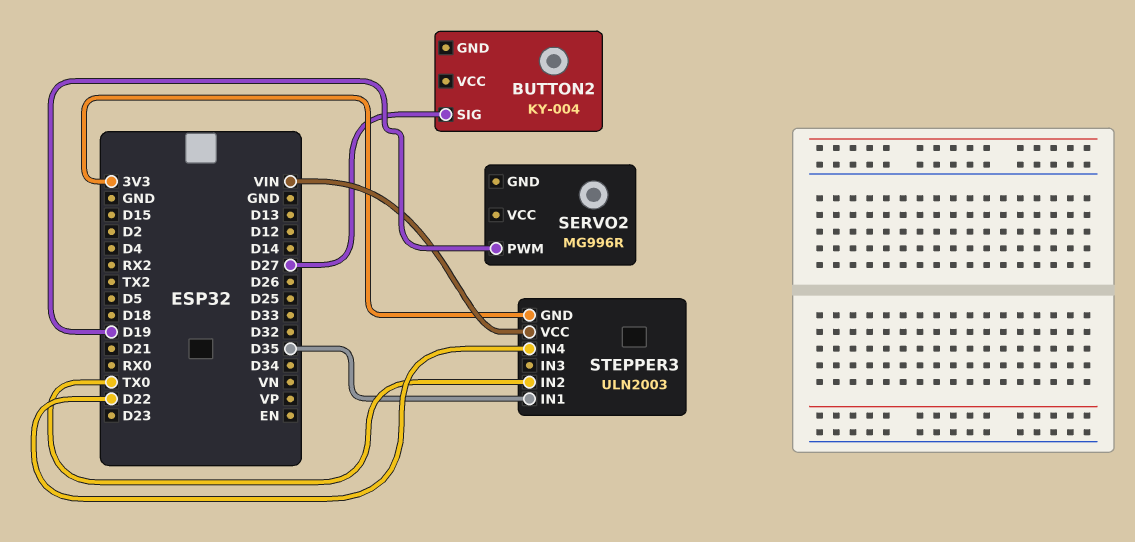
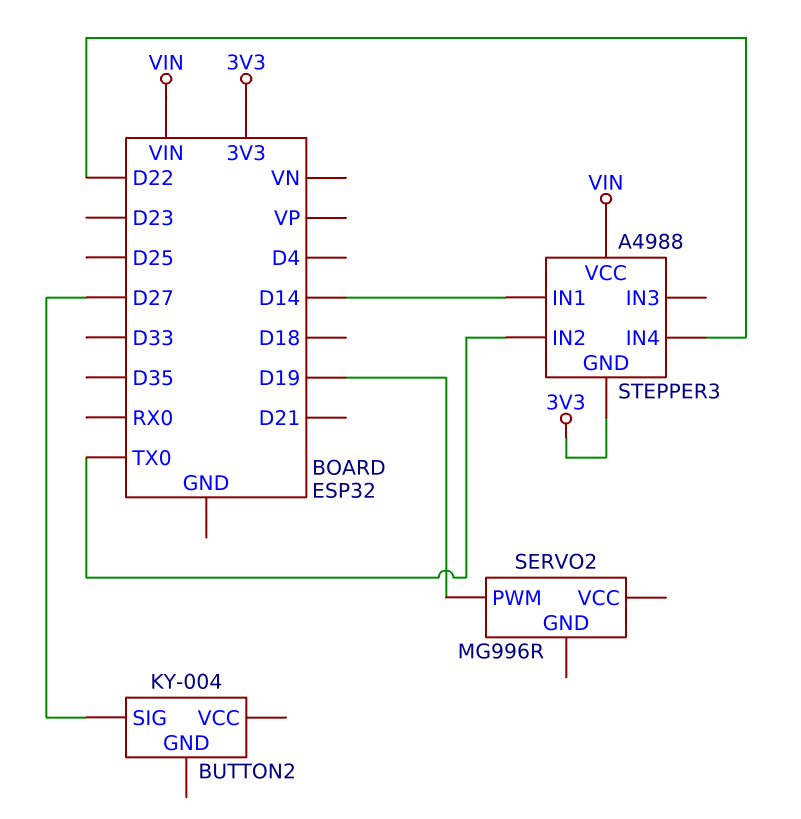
STEPPER3: ULN2003 -> A4988
STEPPER3 pin IN1: D35 -> D14

